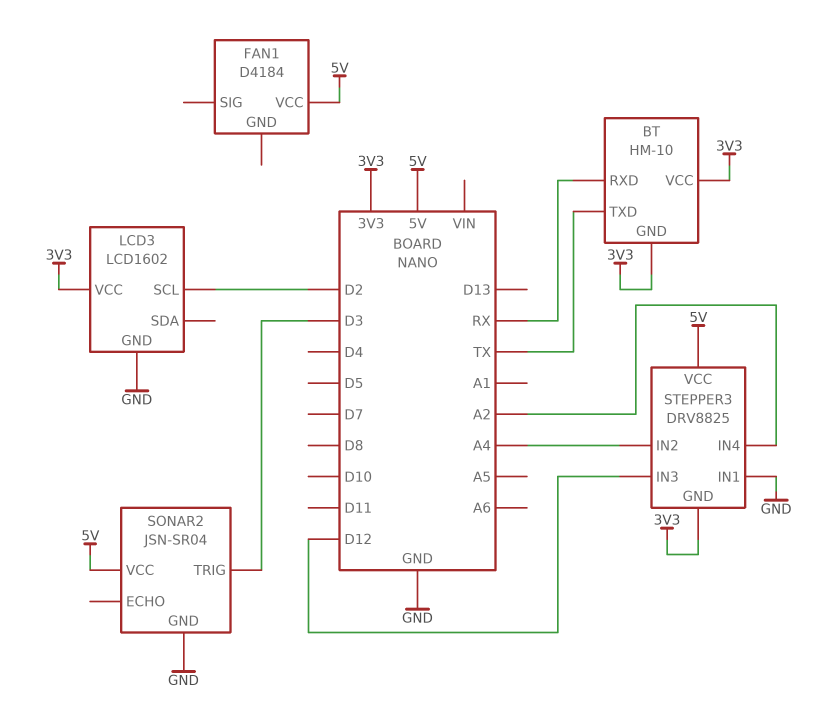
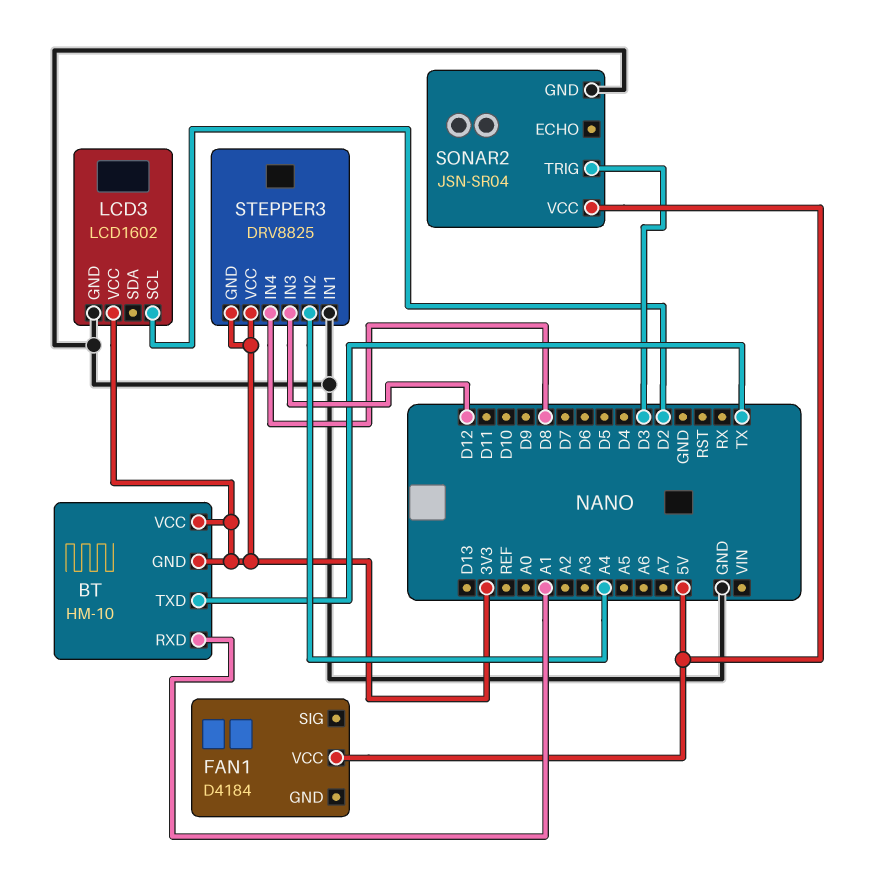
BT pin RXD: RX -> A1
STEPPER3 pin IN4: A2 -> D8
STEPPER3 pin VCC: 5V -> 3V3

